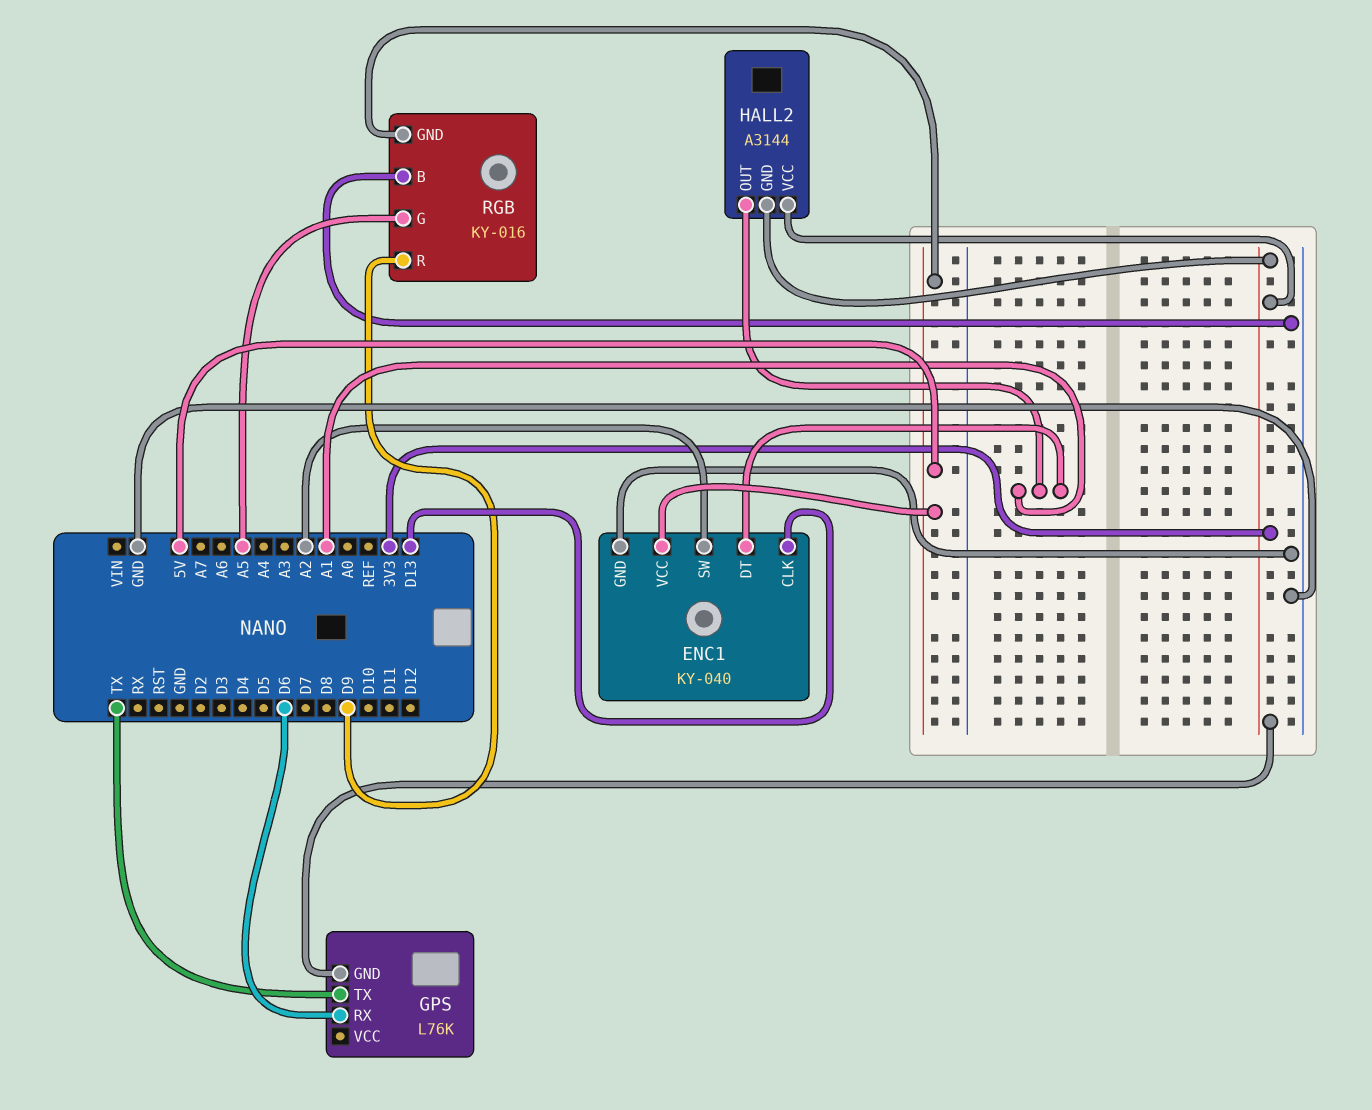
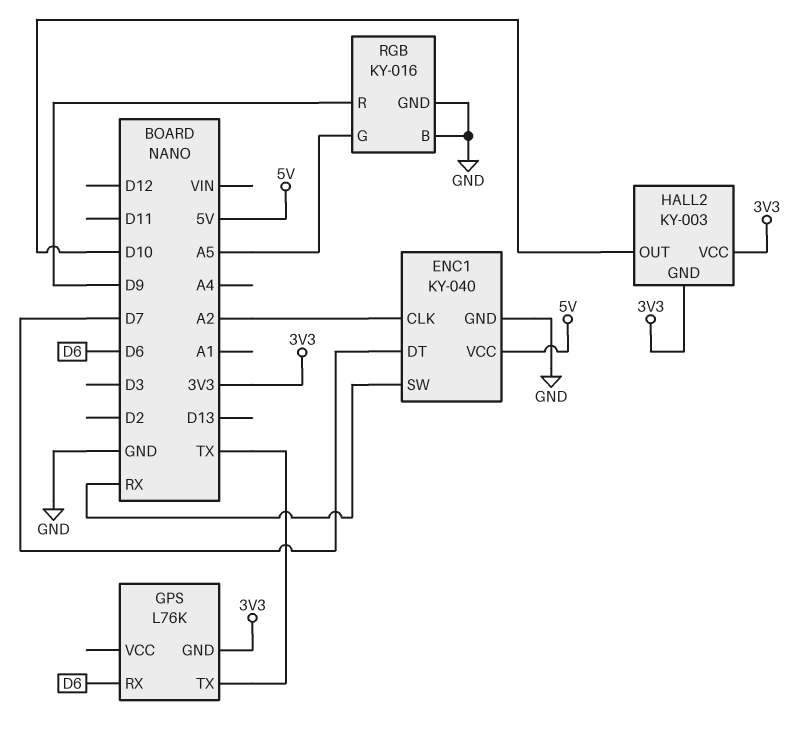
ENC1 pin CLK: D13 -> A2
ENC1 pin DT: A1 -> D7
ENC1 pin SW: A2 -> RX
HALL2: A3144 -> KY-003
HALL2 pin OUT: A1 -> D10
RGB pin GND: 5V -> GND

